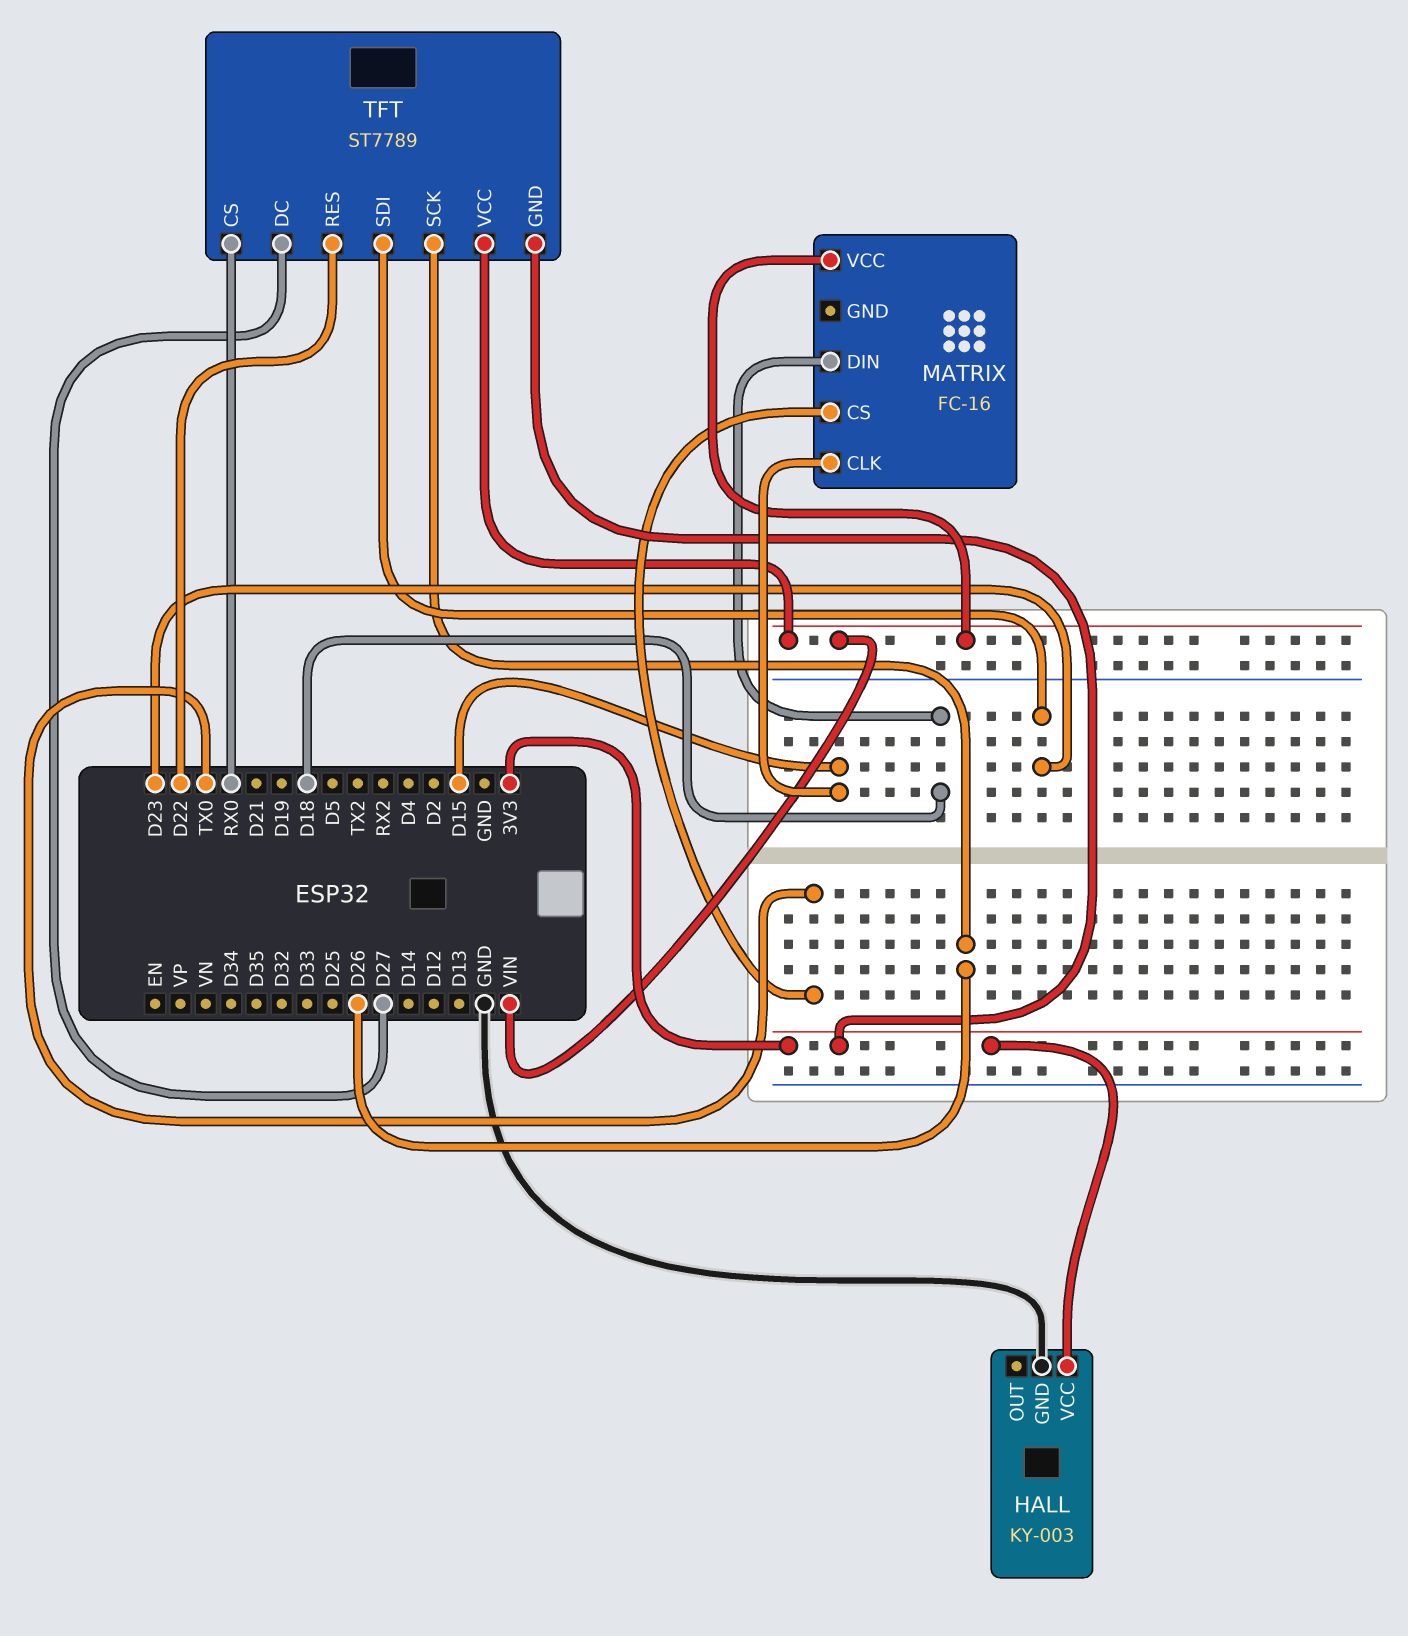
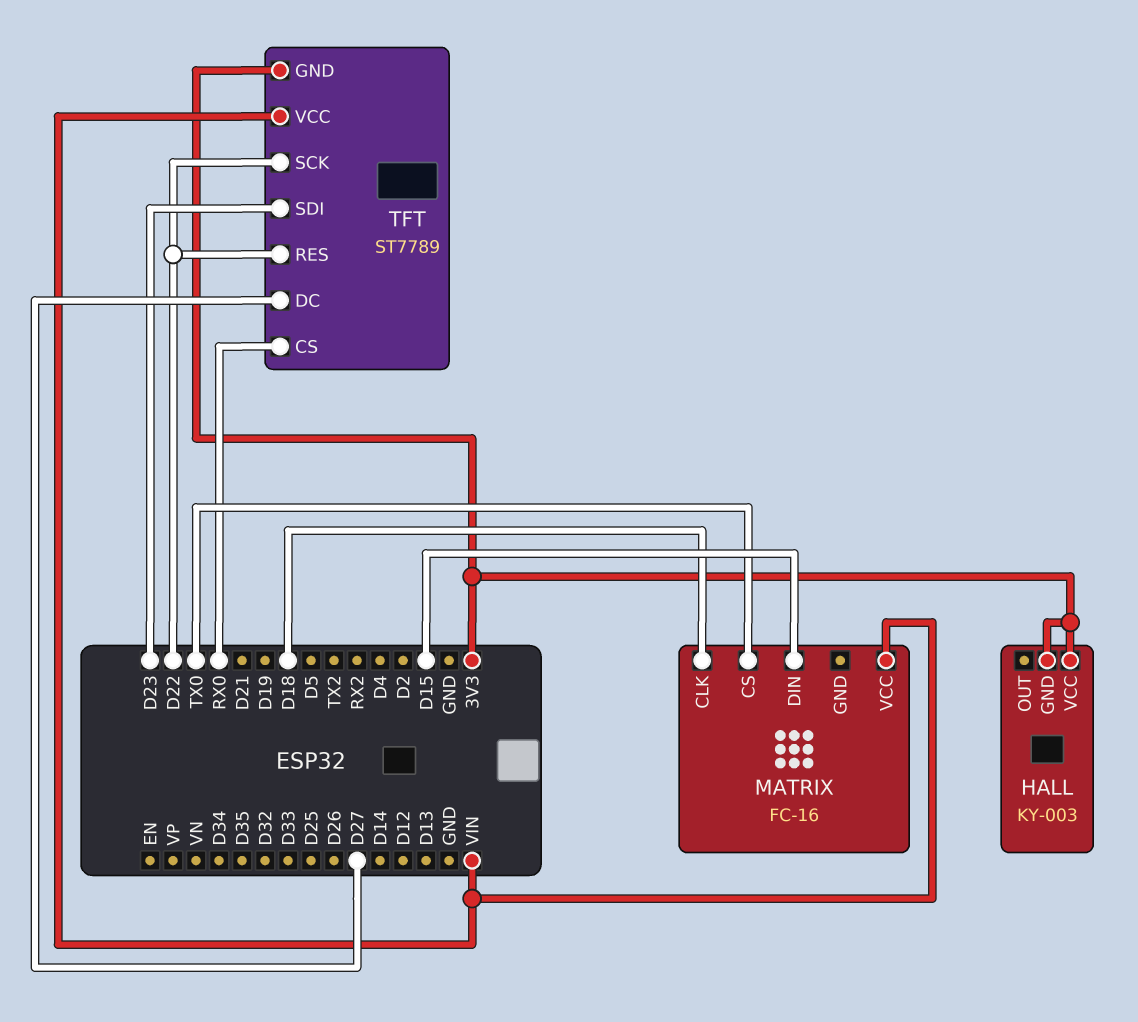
HALL pin GND: GND -> 3V3
MATRIX pin CLK: D15 -> D18
MATRIX pin DIN: D18 -> D15
TFT pin SCK: D26 -> D22

